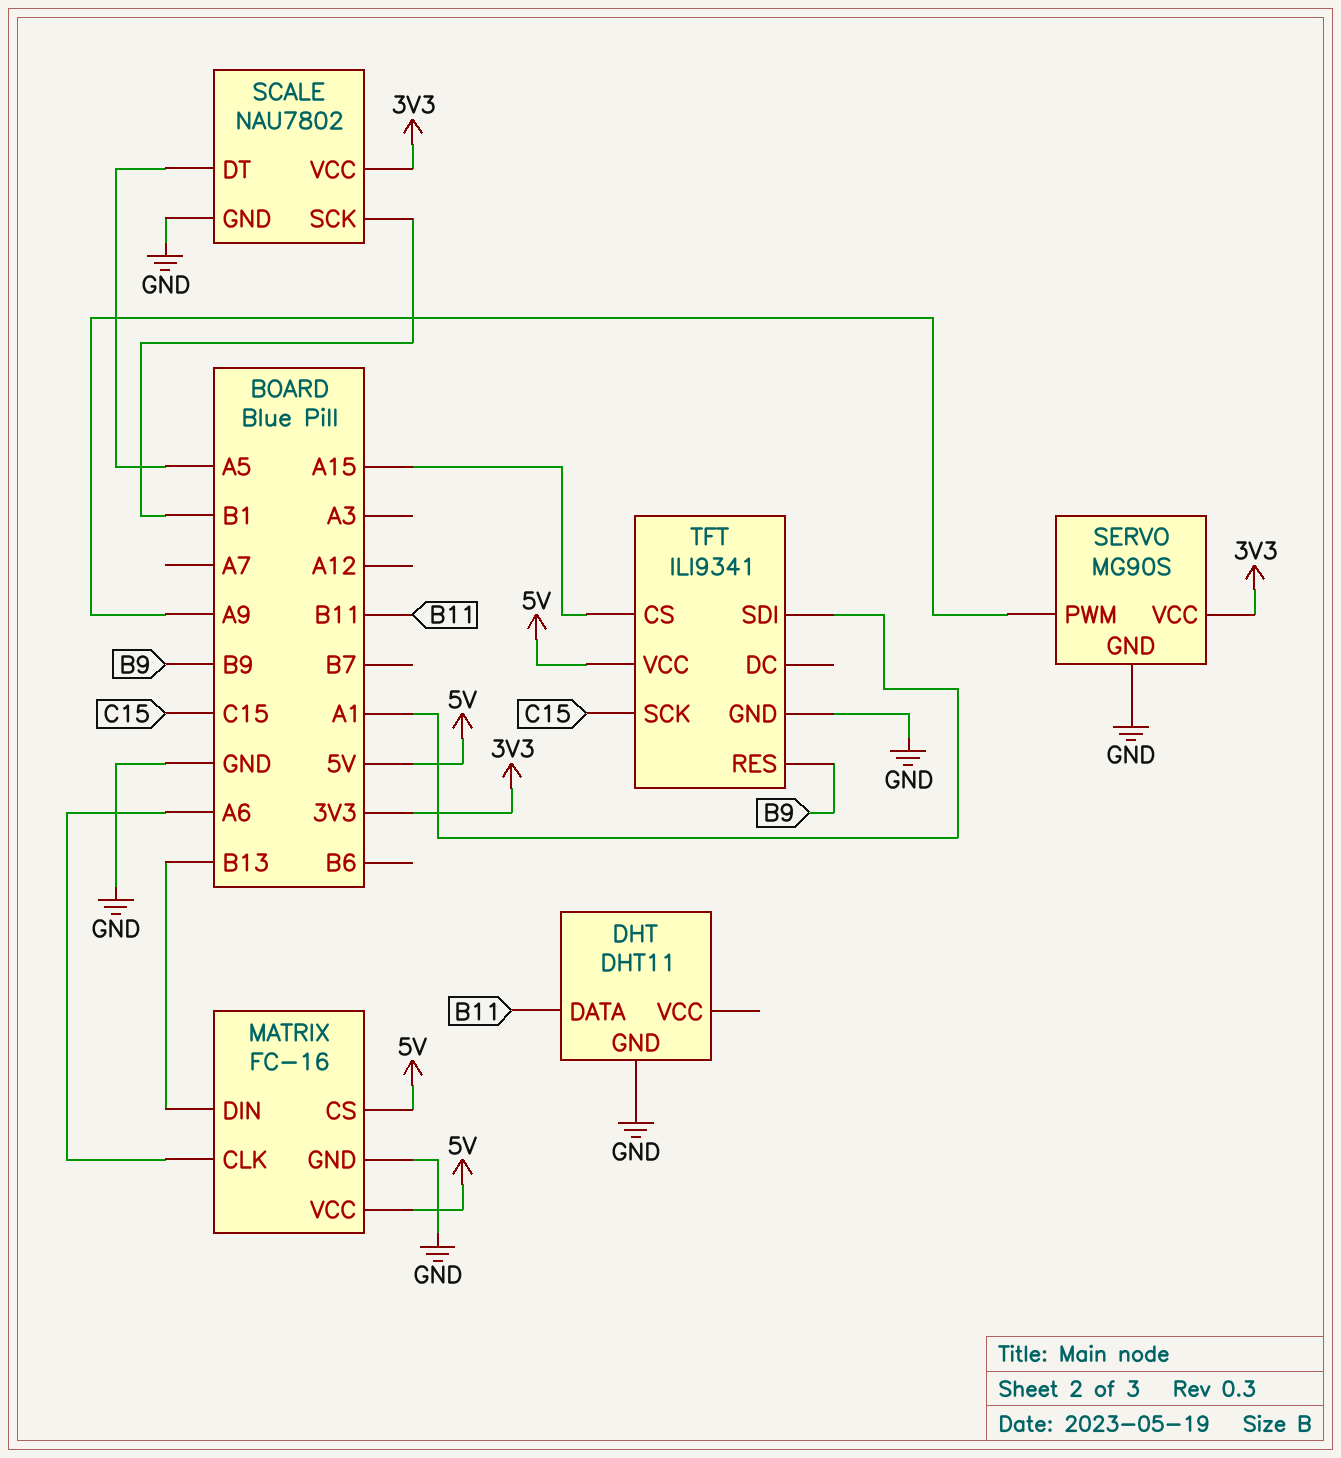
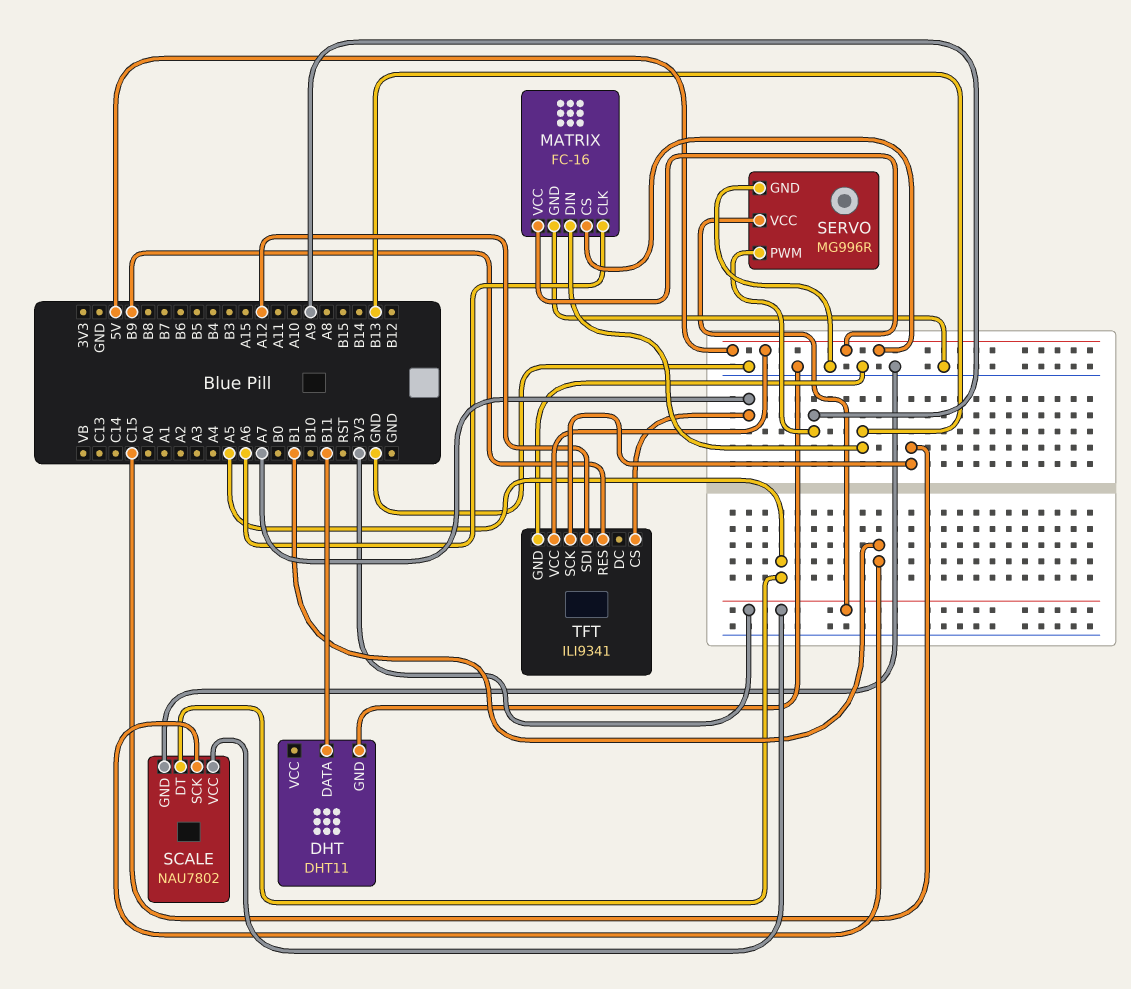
SERVO: MG90S -> MG996R
TFT pin CS: A15 -> A7
TFT pin SDI: A1 -> A12

